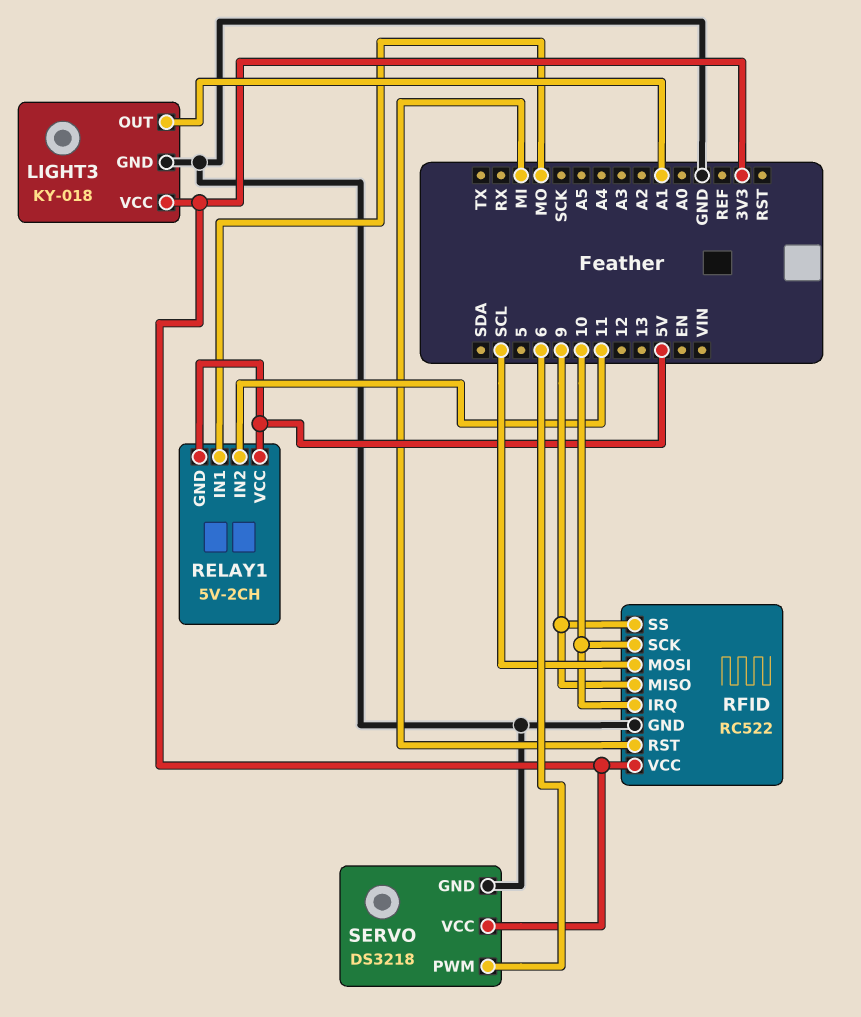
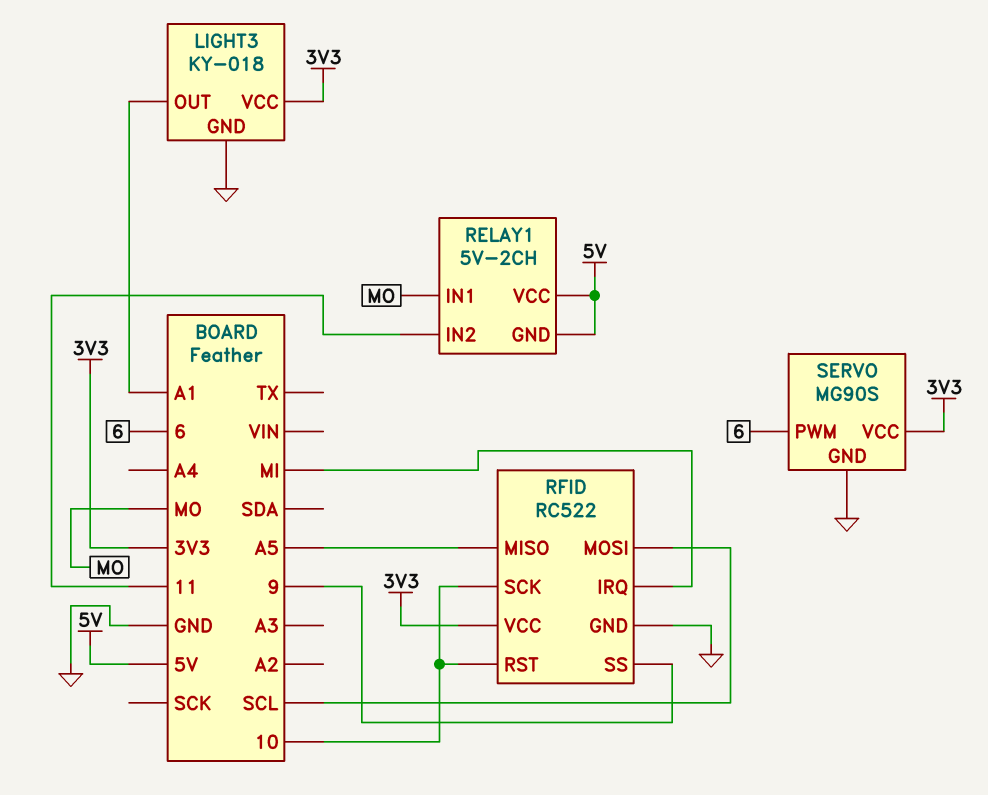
RFID pin IRQ: 10 -> MI
RFID pin MISO: 9 -> A5
RFID pin RST: MI -> 10
SERVO: DS3218 -> MG90S

